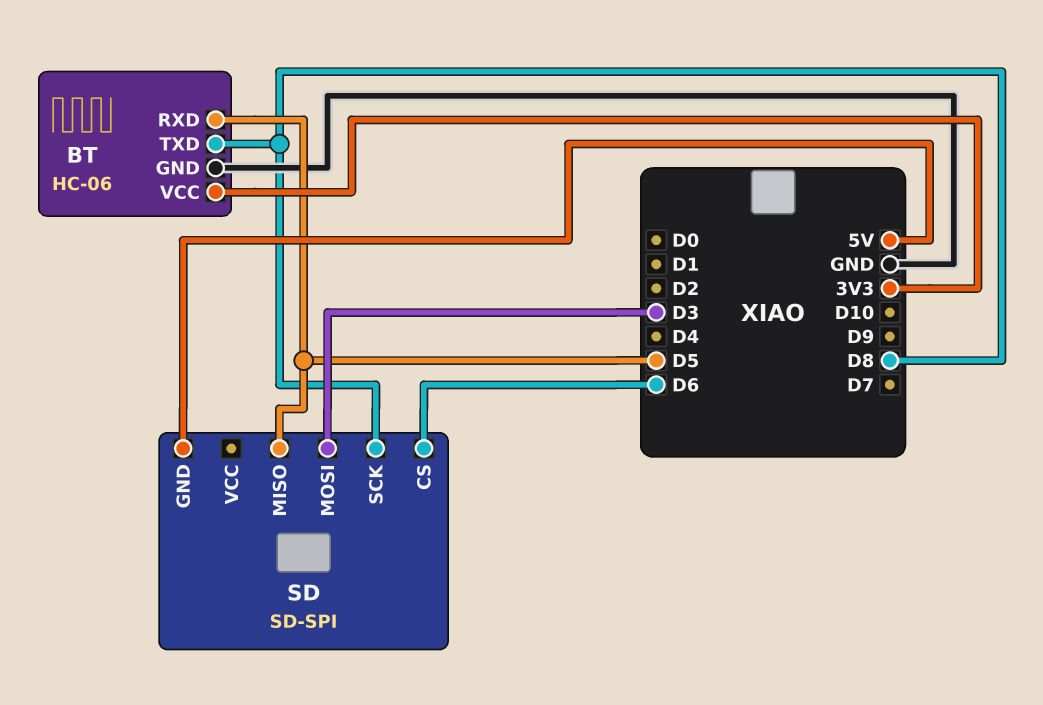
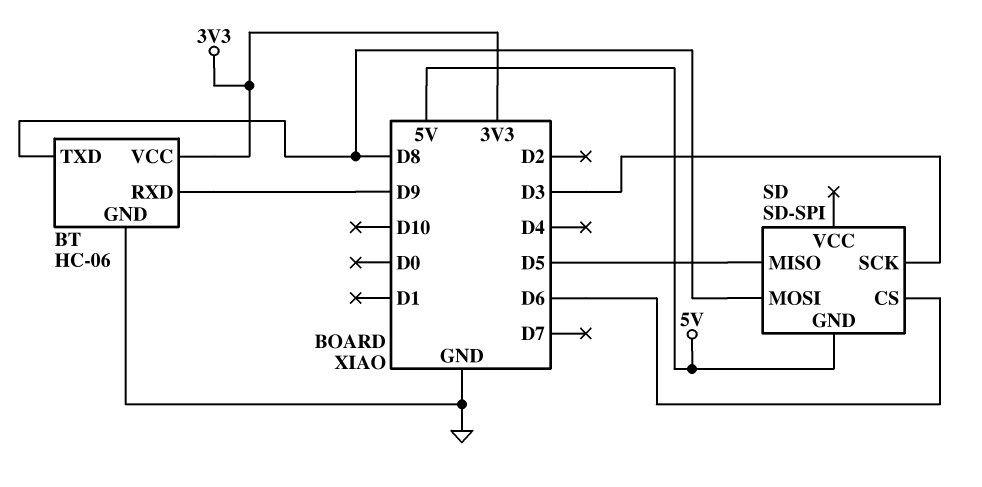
BT pin RXD: D5 -> D9
SD pin MOSI: D3 -> D8
SD pin SCK: D8 -> D3

